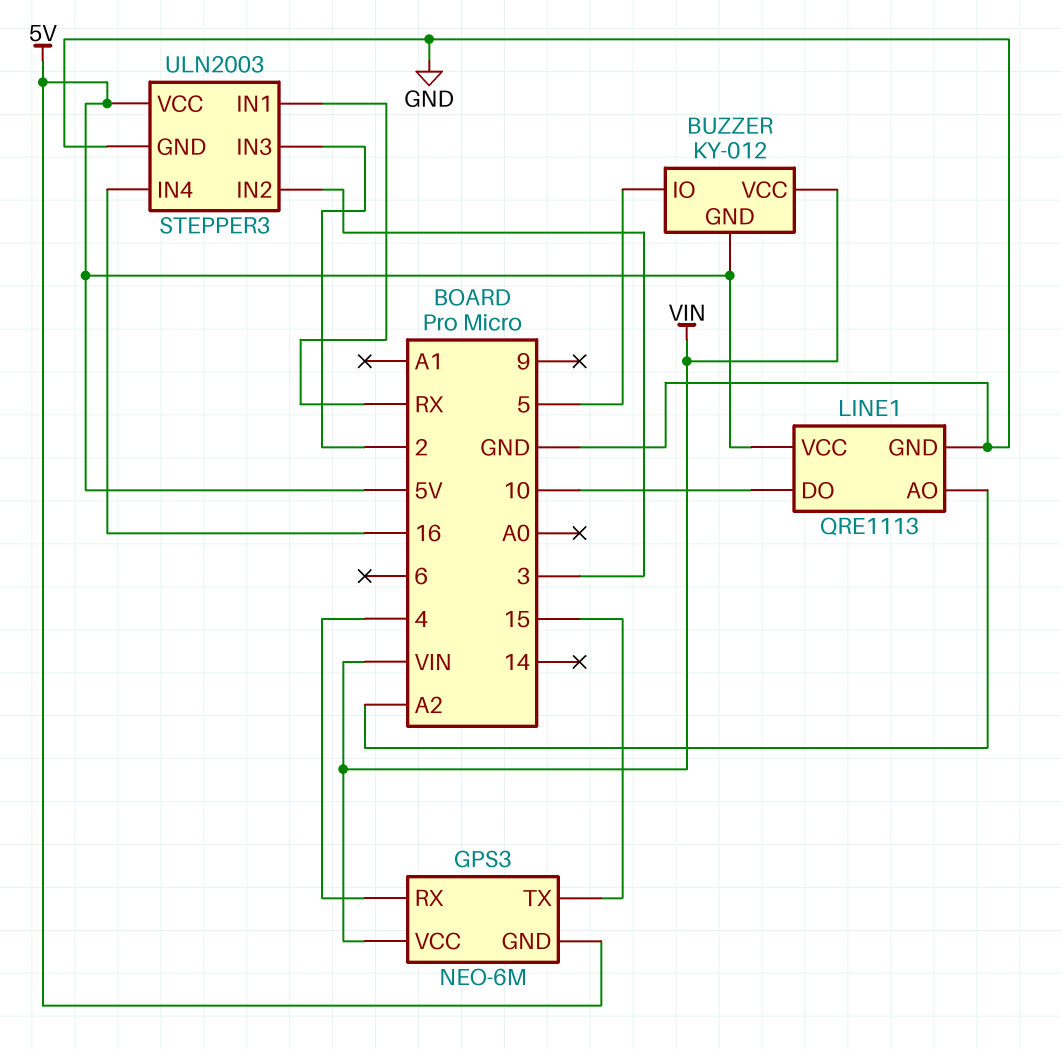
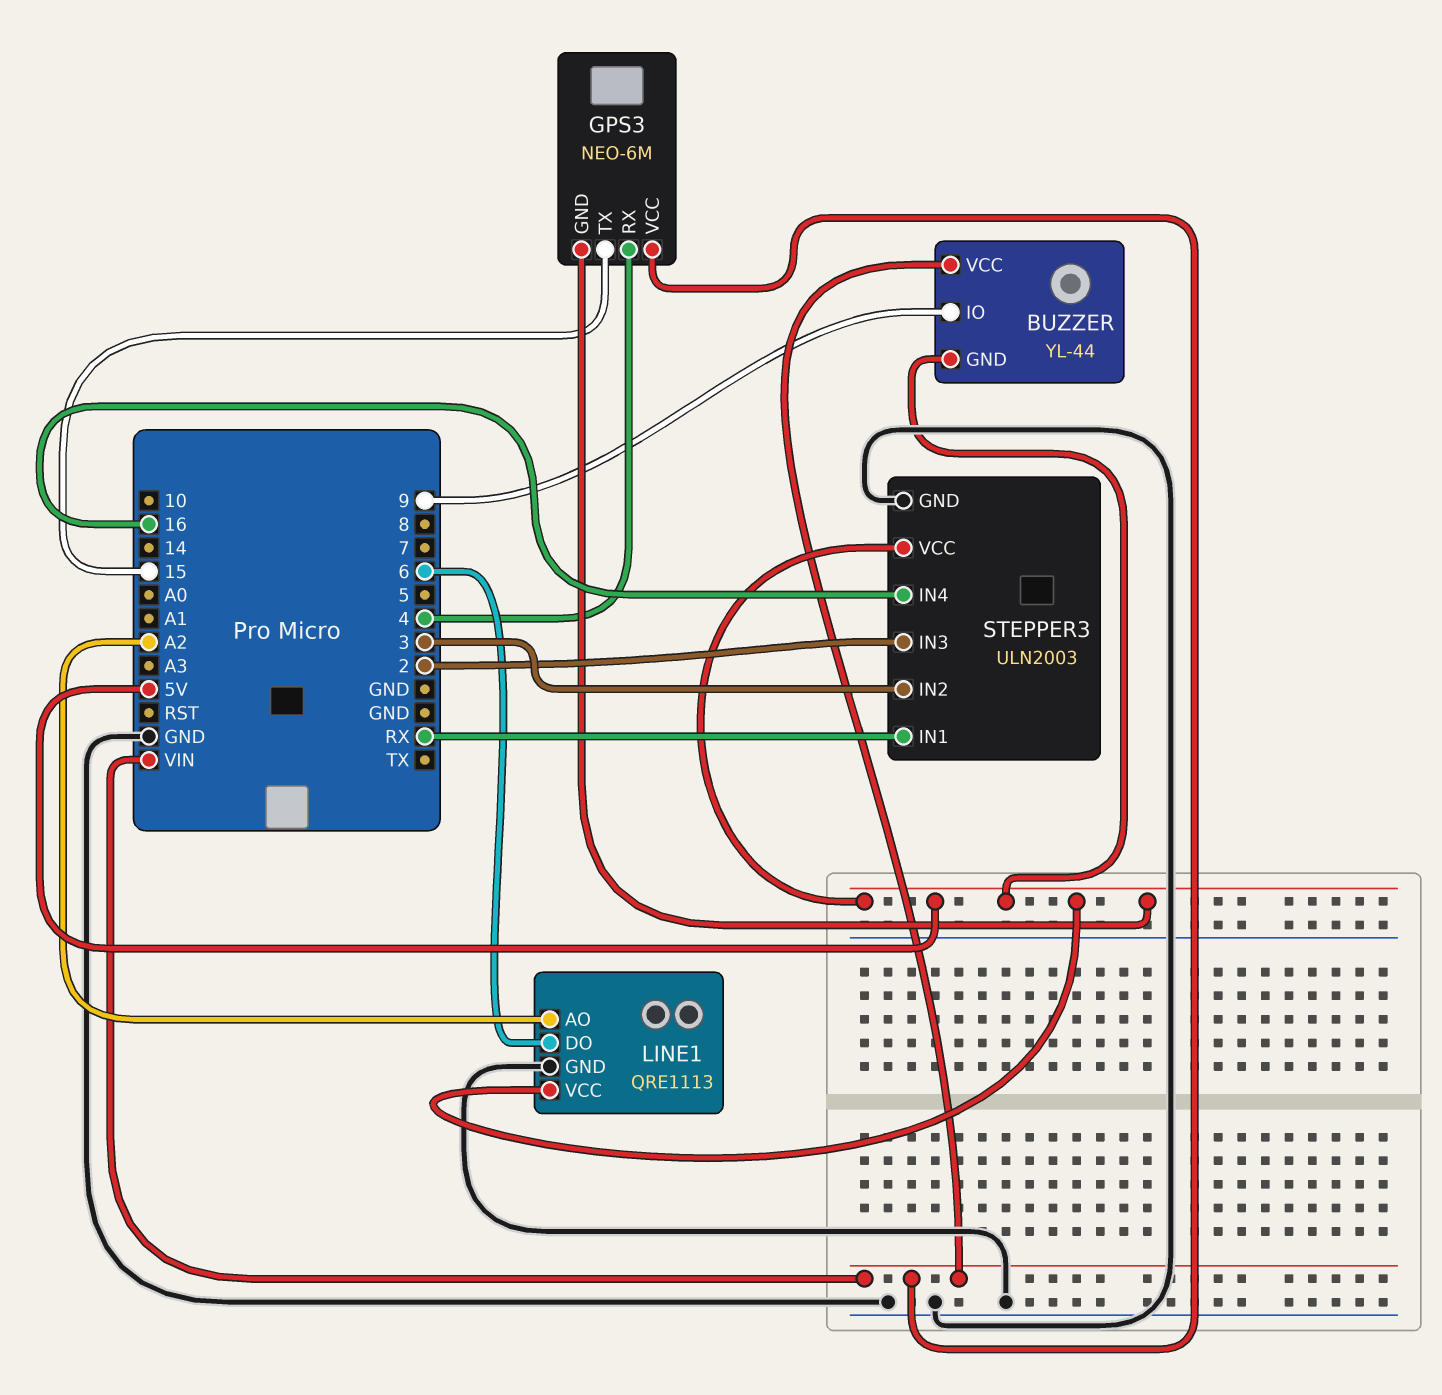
BUZZER: KY-012 -> YL-44
BUZZER pin IO: 5 -> 9
LINE1 pin DO: 10 -> 6

